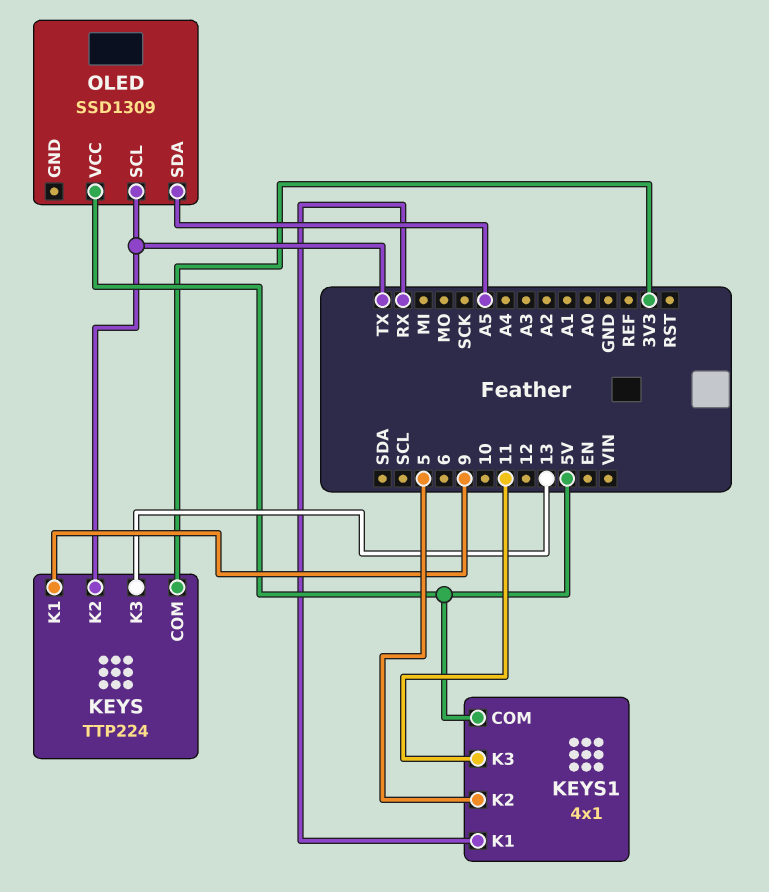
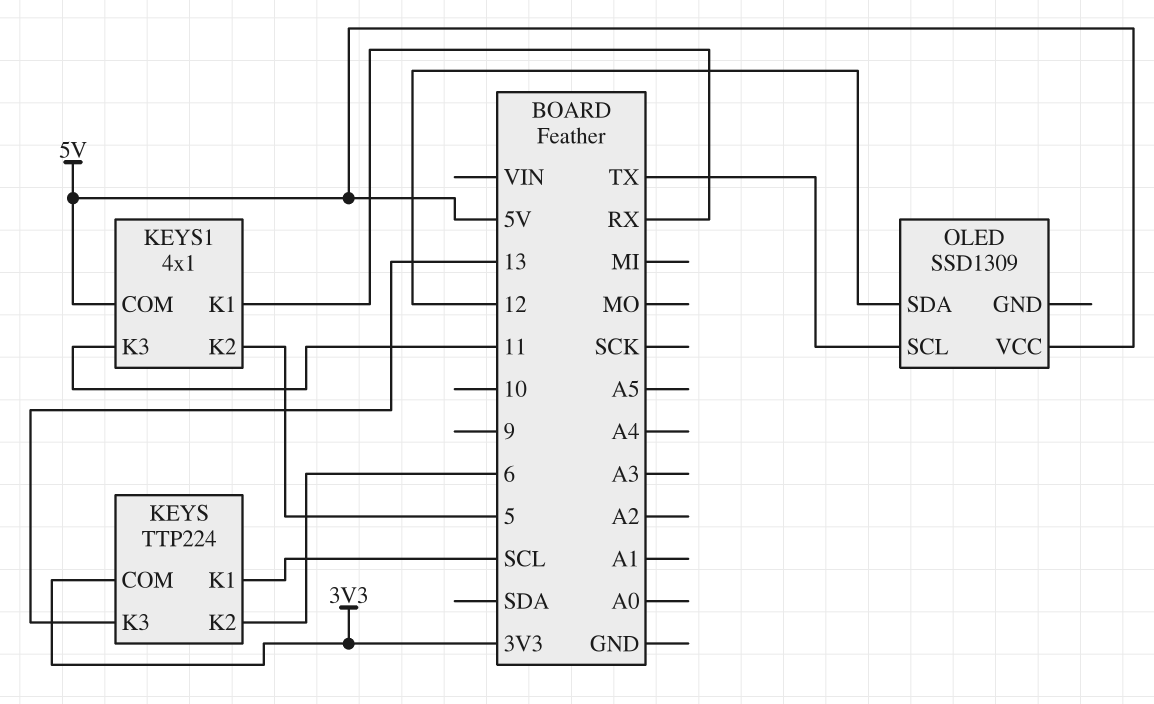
KEYS pin K1: 9 -> SCL
KEYS pin K2: TX -> 6
OLED pin SDA: A5 -> 12

